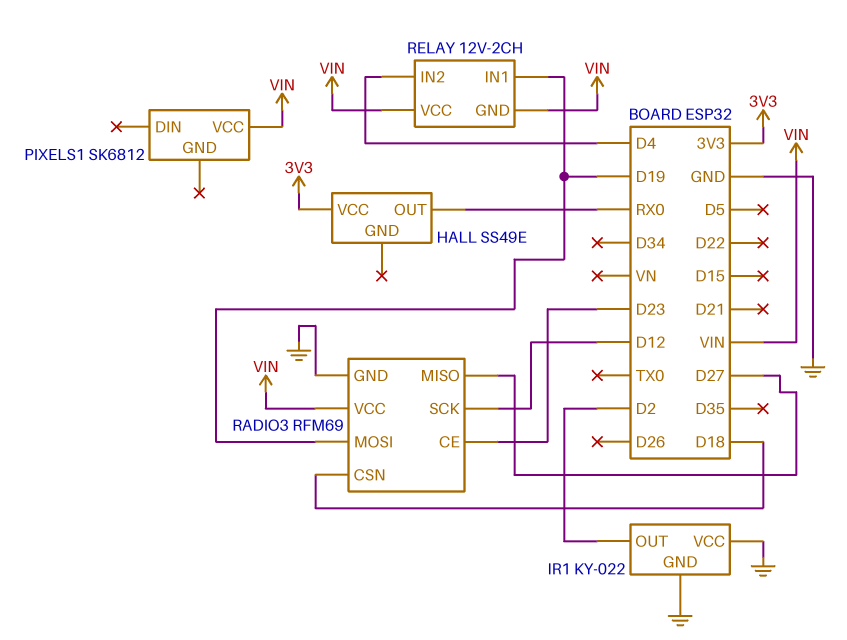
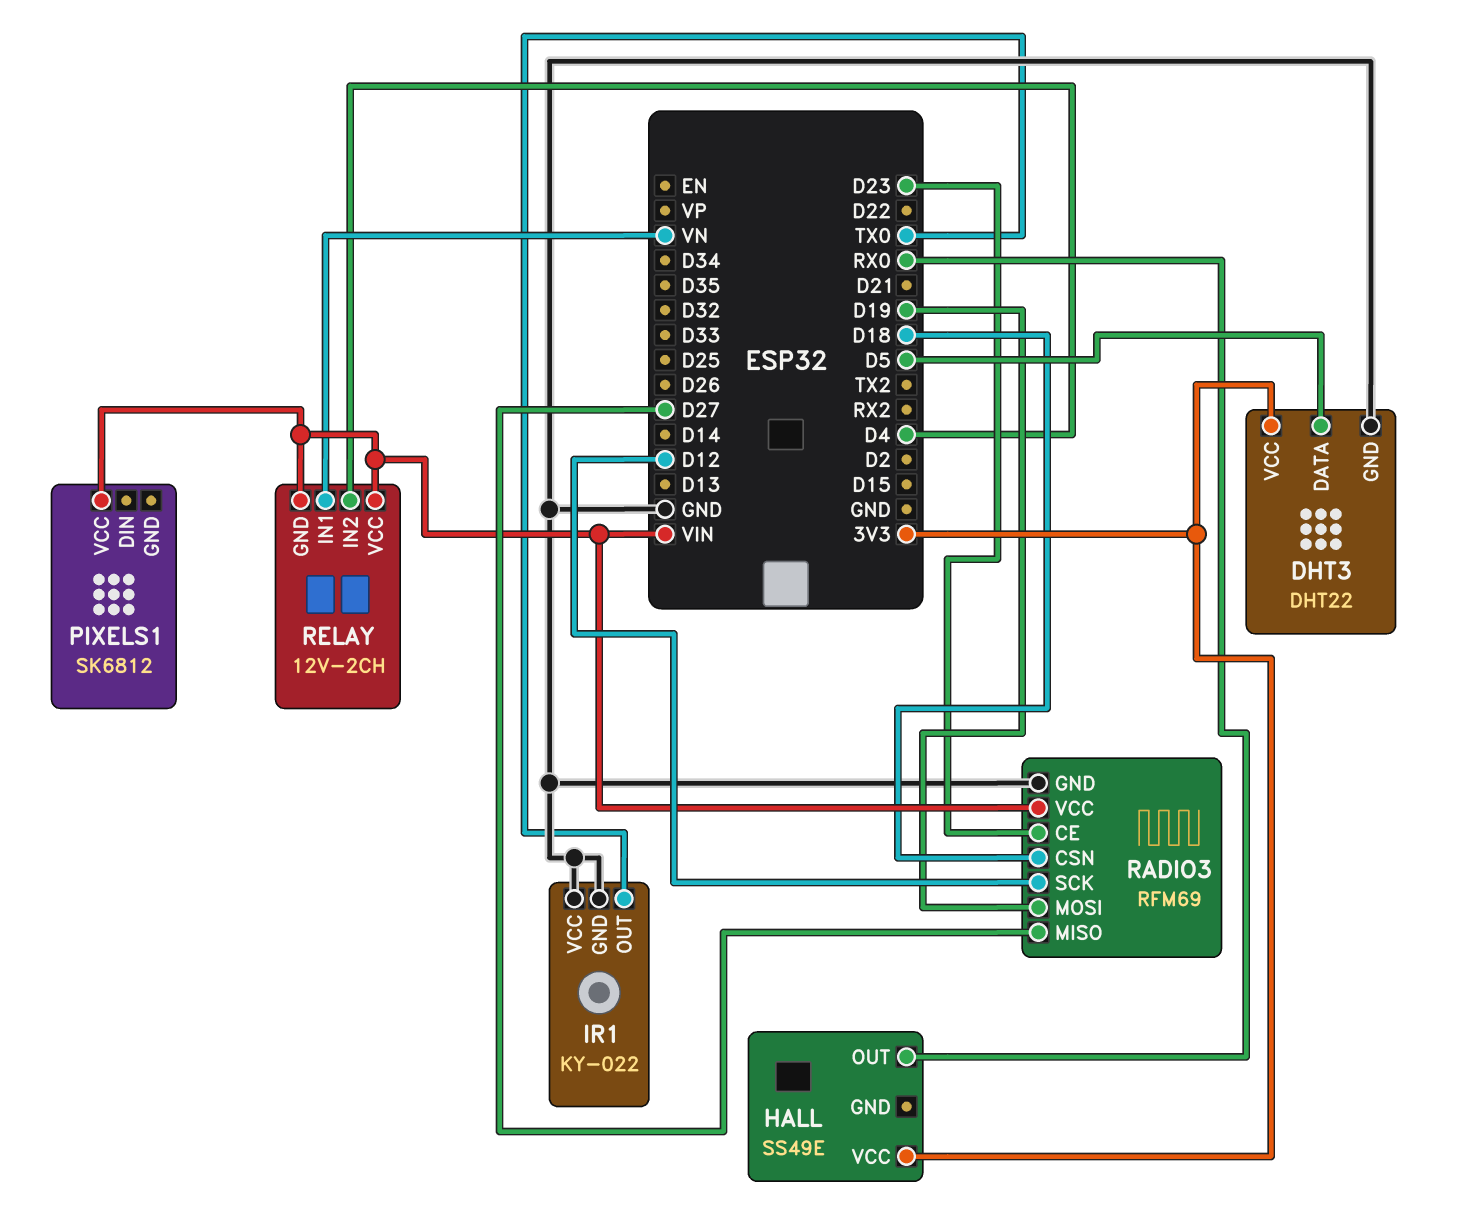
DHT3: none -> DHT22
DHT3 pin DATA: none -> D5
DHT3 pin GND: none -> GND
DHT3 pin VCC: none -> 3V3
IR1 pin OUT: D2 -> TX0
RELAY pin IN1: D19 -> VN

